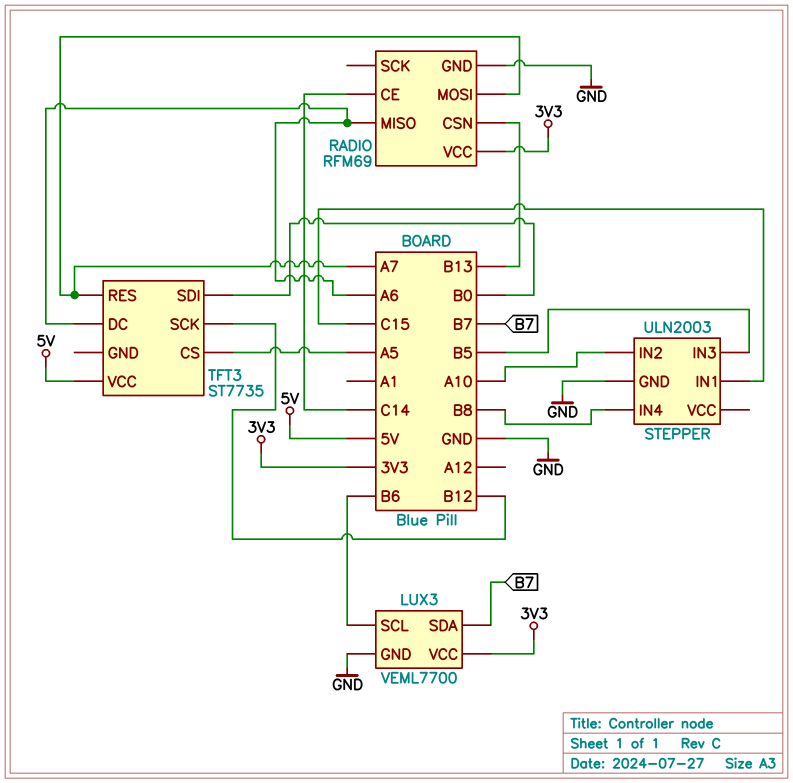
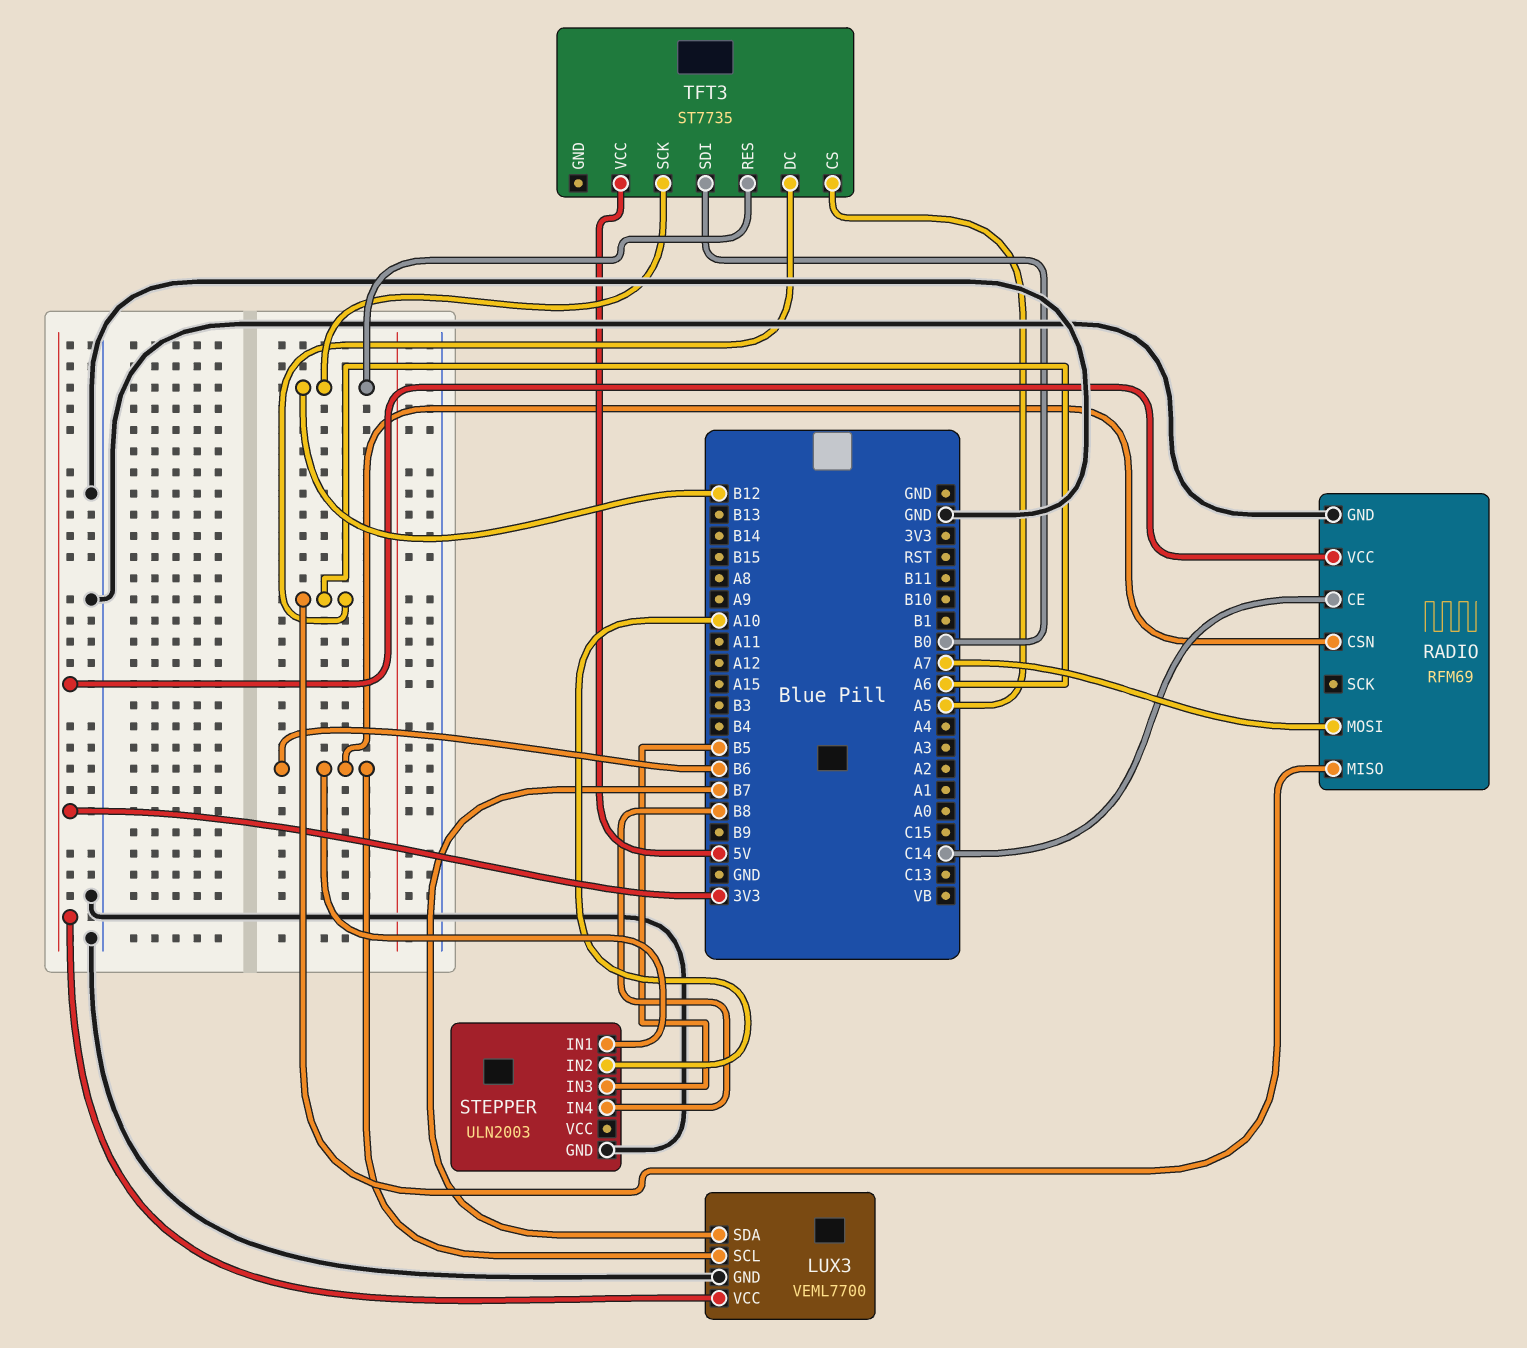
RADIO pin CSN: B13 -> B6
STEPPER pin IN1: C15 -> B6
TFT3 pin RES: A7 -> B12

